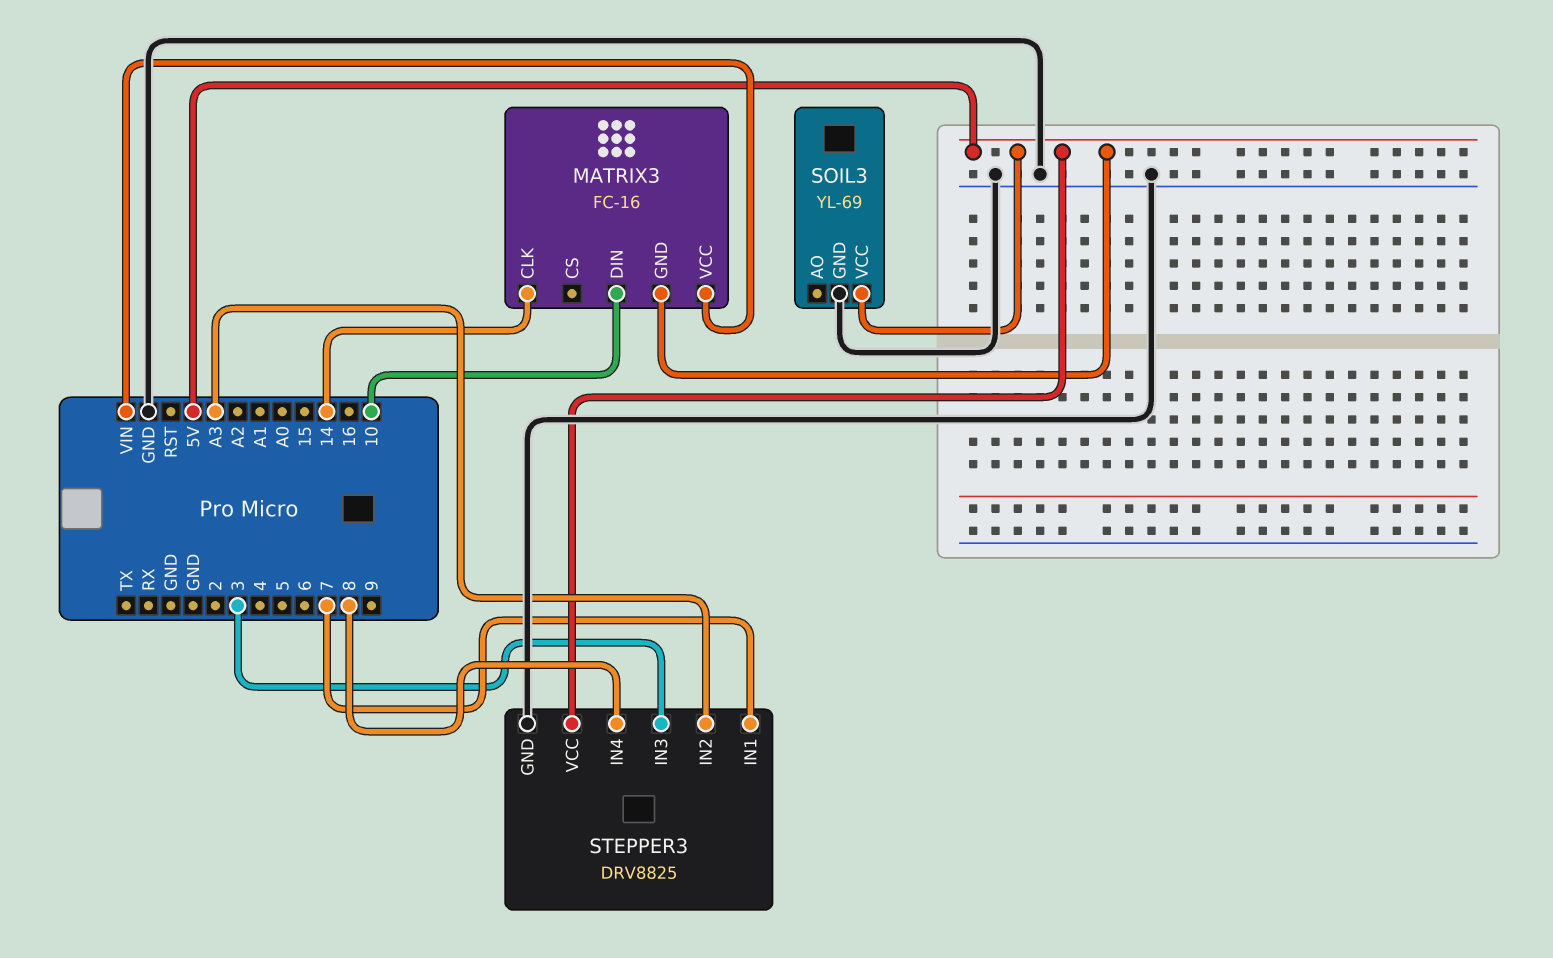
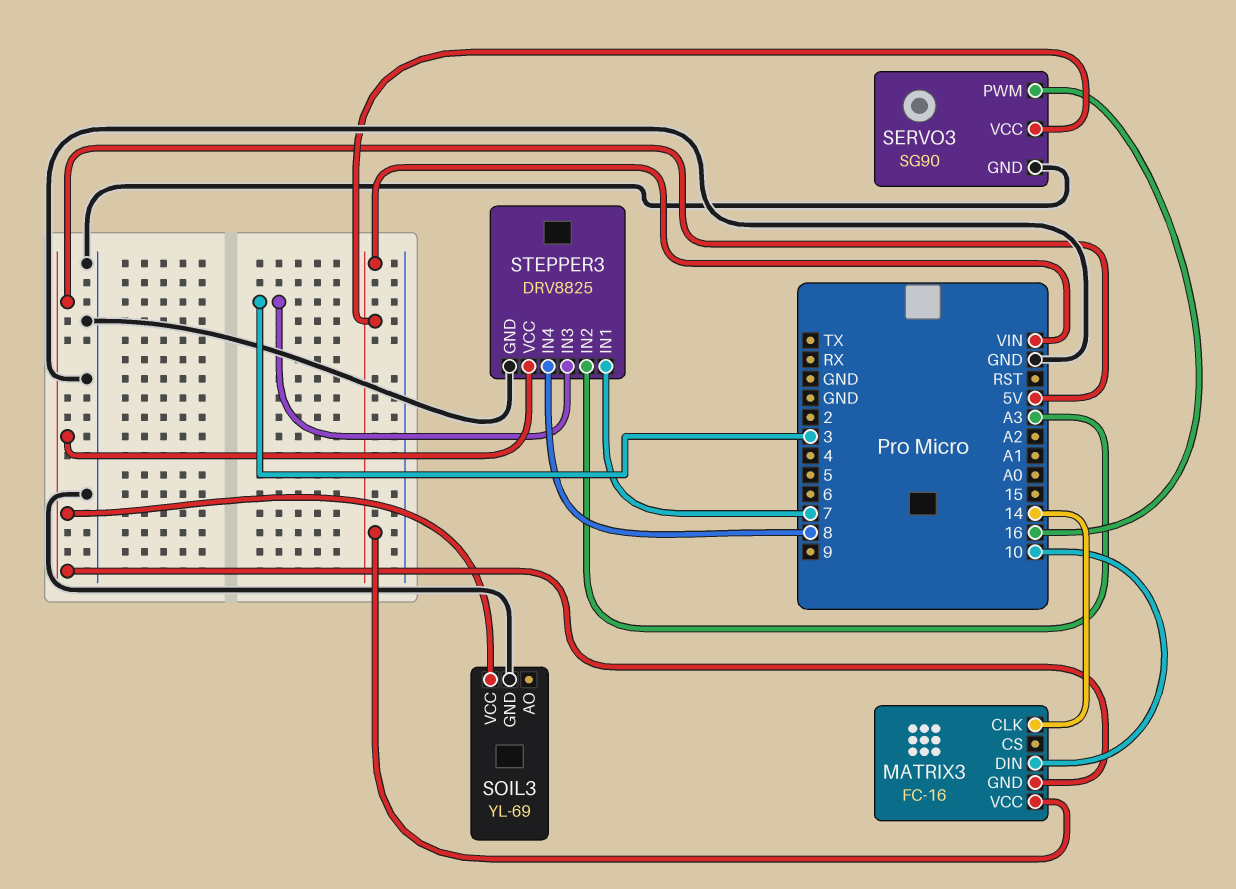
SERVO3: none -> SG90
SERVO3 pin GND: none -> GND
SERVO3 pin PWM: none -> 16
SERVO3 pin VCC: none -> VIN

